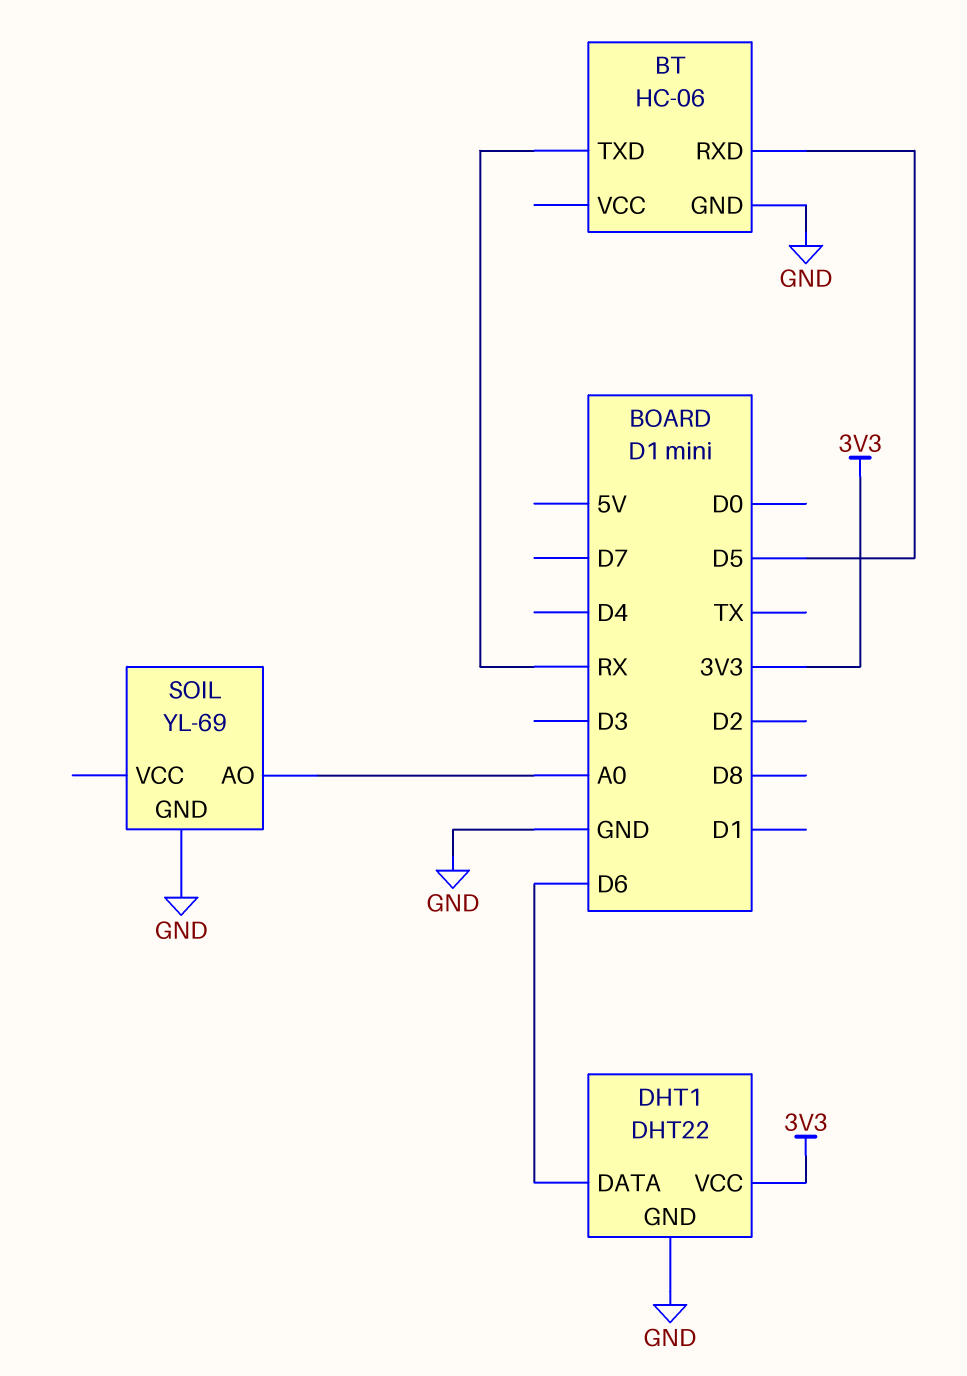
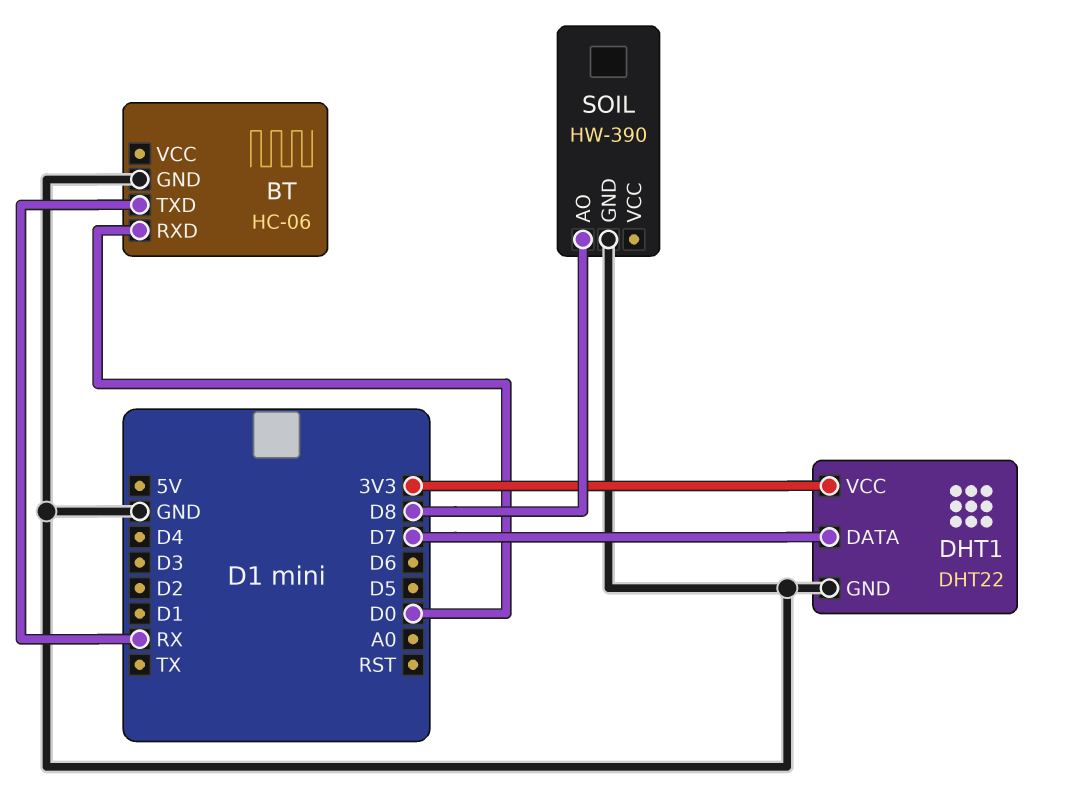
BT pin RXD: D5 -> D0
DHT1 pin DATA: D6 -> D7
SOIL: YL-69 -> HW-390
SOIL pin AO: A0 -> D8

